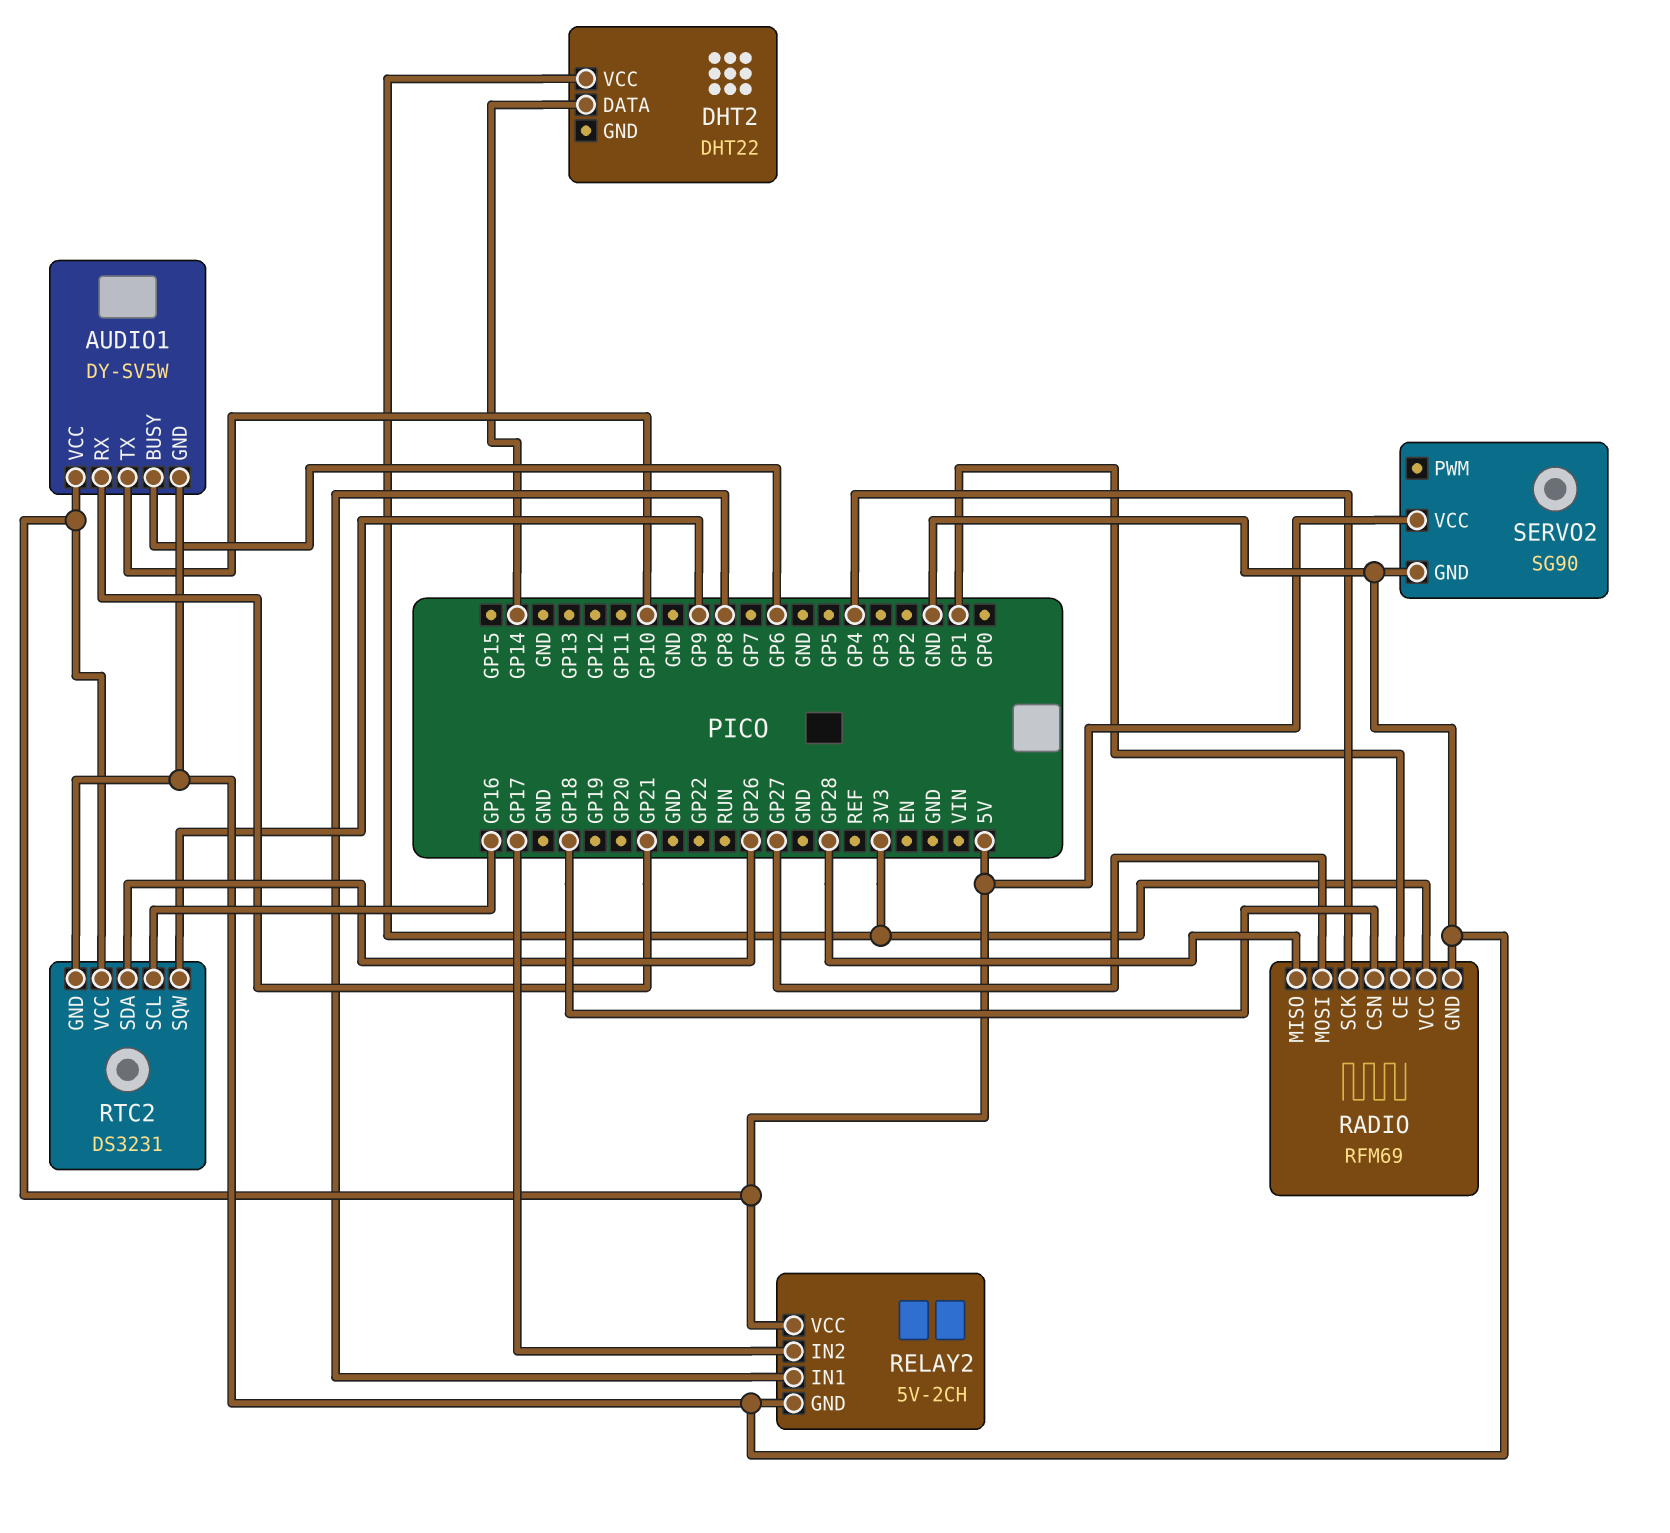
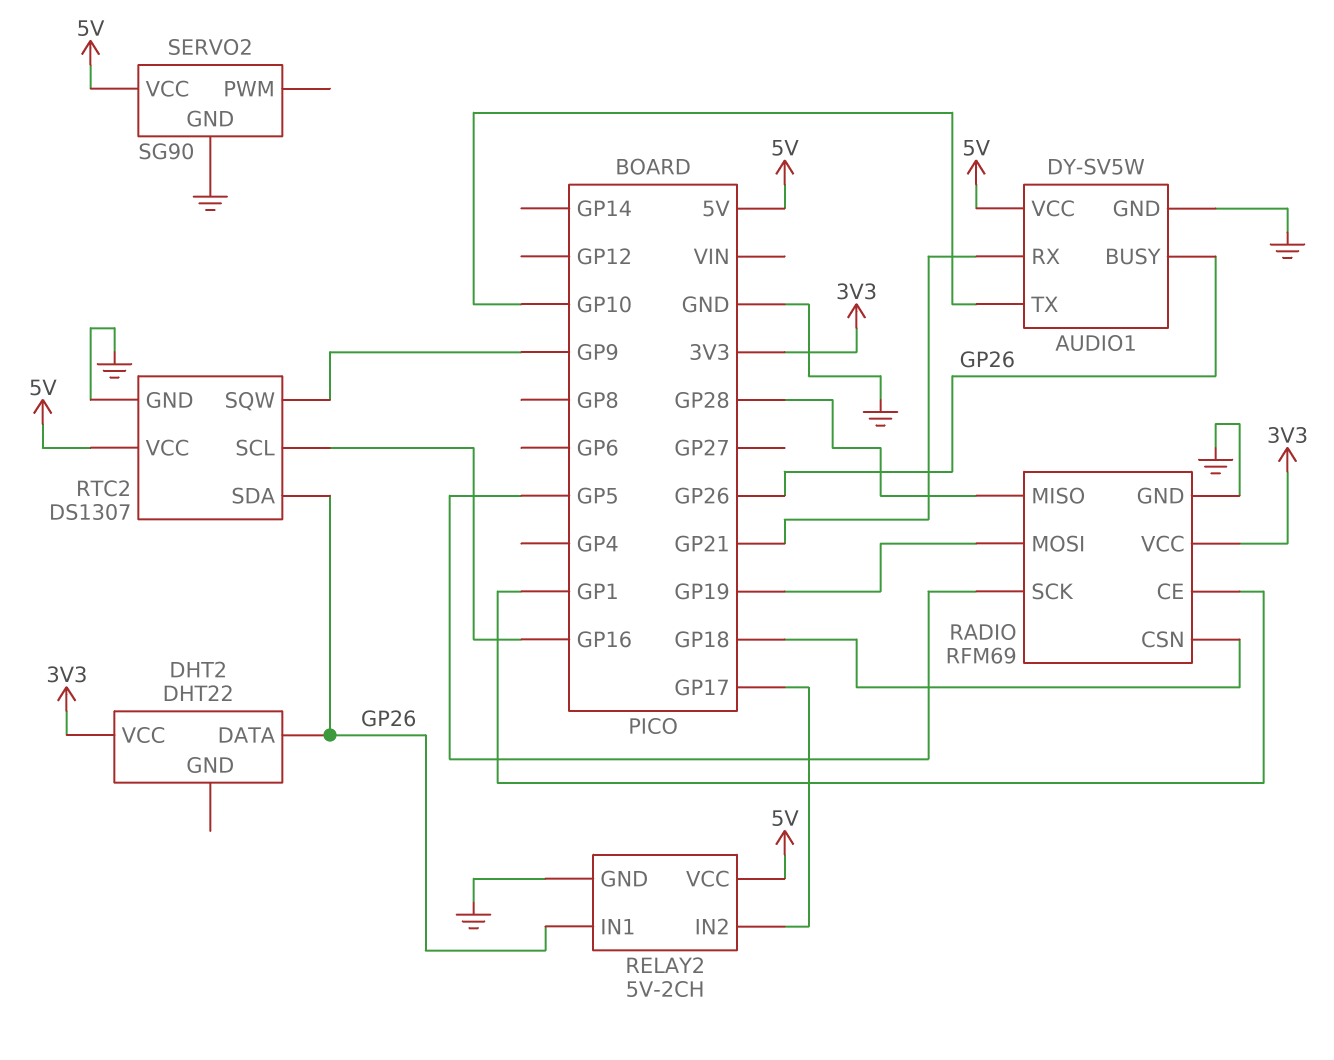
AUDIO1 pin BUSY: GP6 -> GP26
DHT2 pin DATA: GP14 -> GP26
RADIO pin MOSI: GP27 -> GP19
RADIO pin SCK: GP4 -> GP5
RELAY2 pin IN1: GP8 -> GP26
RTC2: DS3231 -> DS1307

